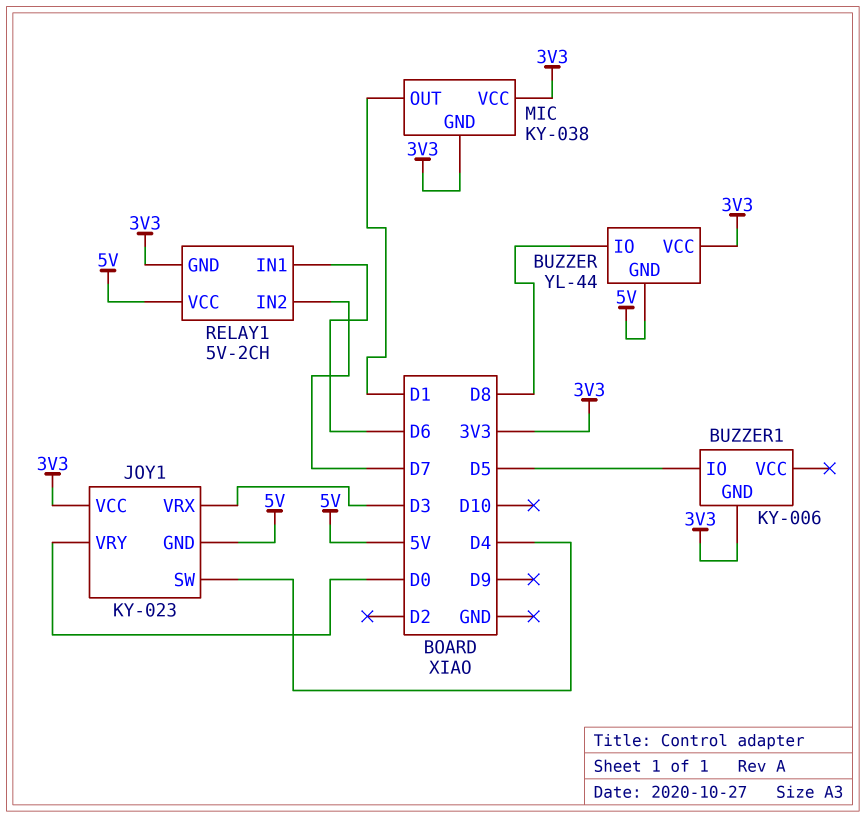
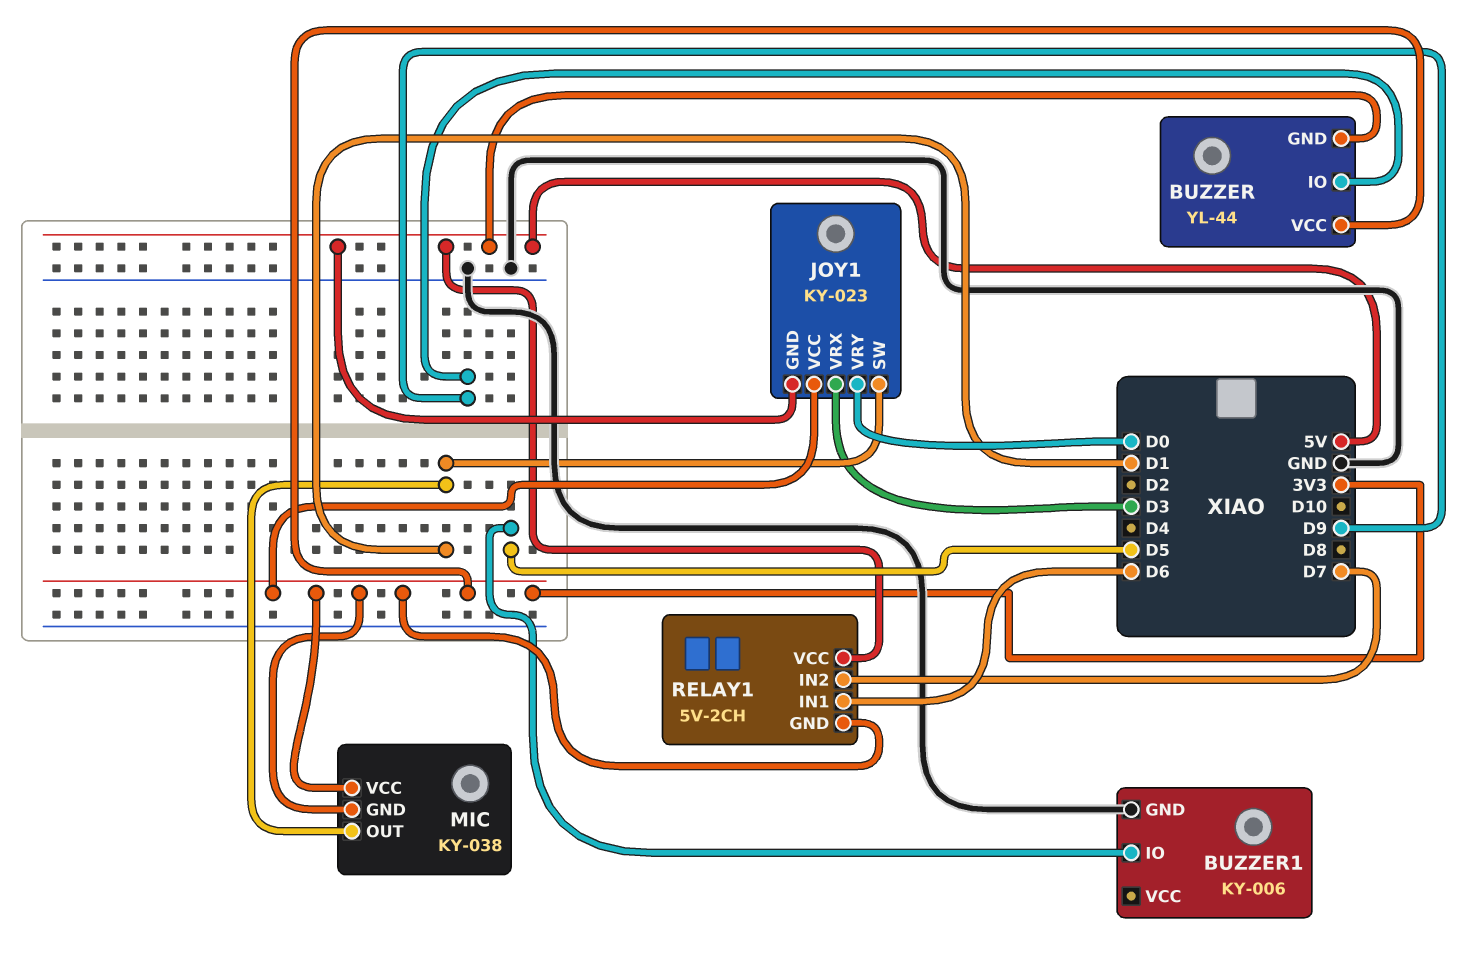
BUZZER pin IO: D8 -> D9
BUZZER1 pin GND: 3V3 -> GND
JOY1 pin SW: D4 -> D1

